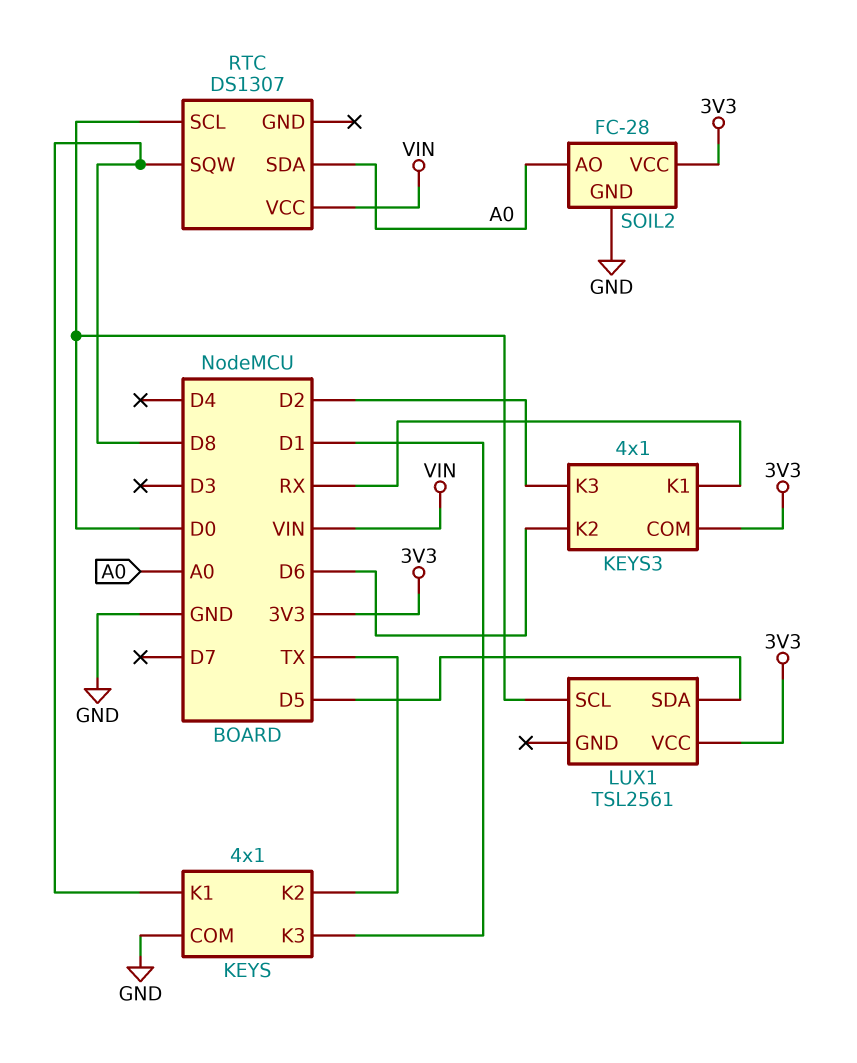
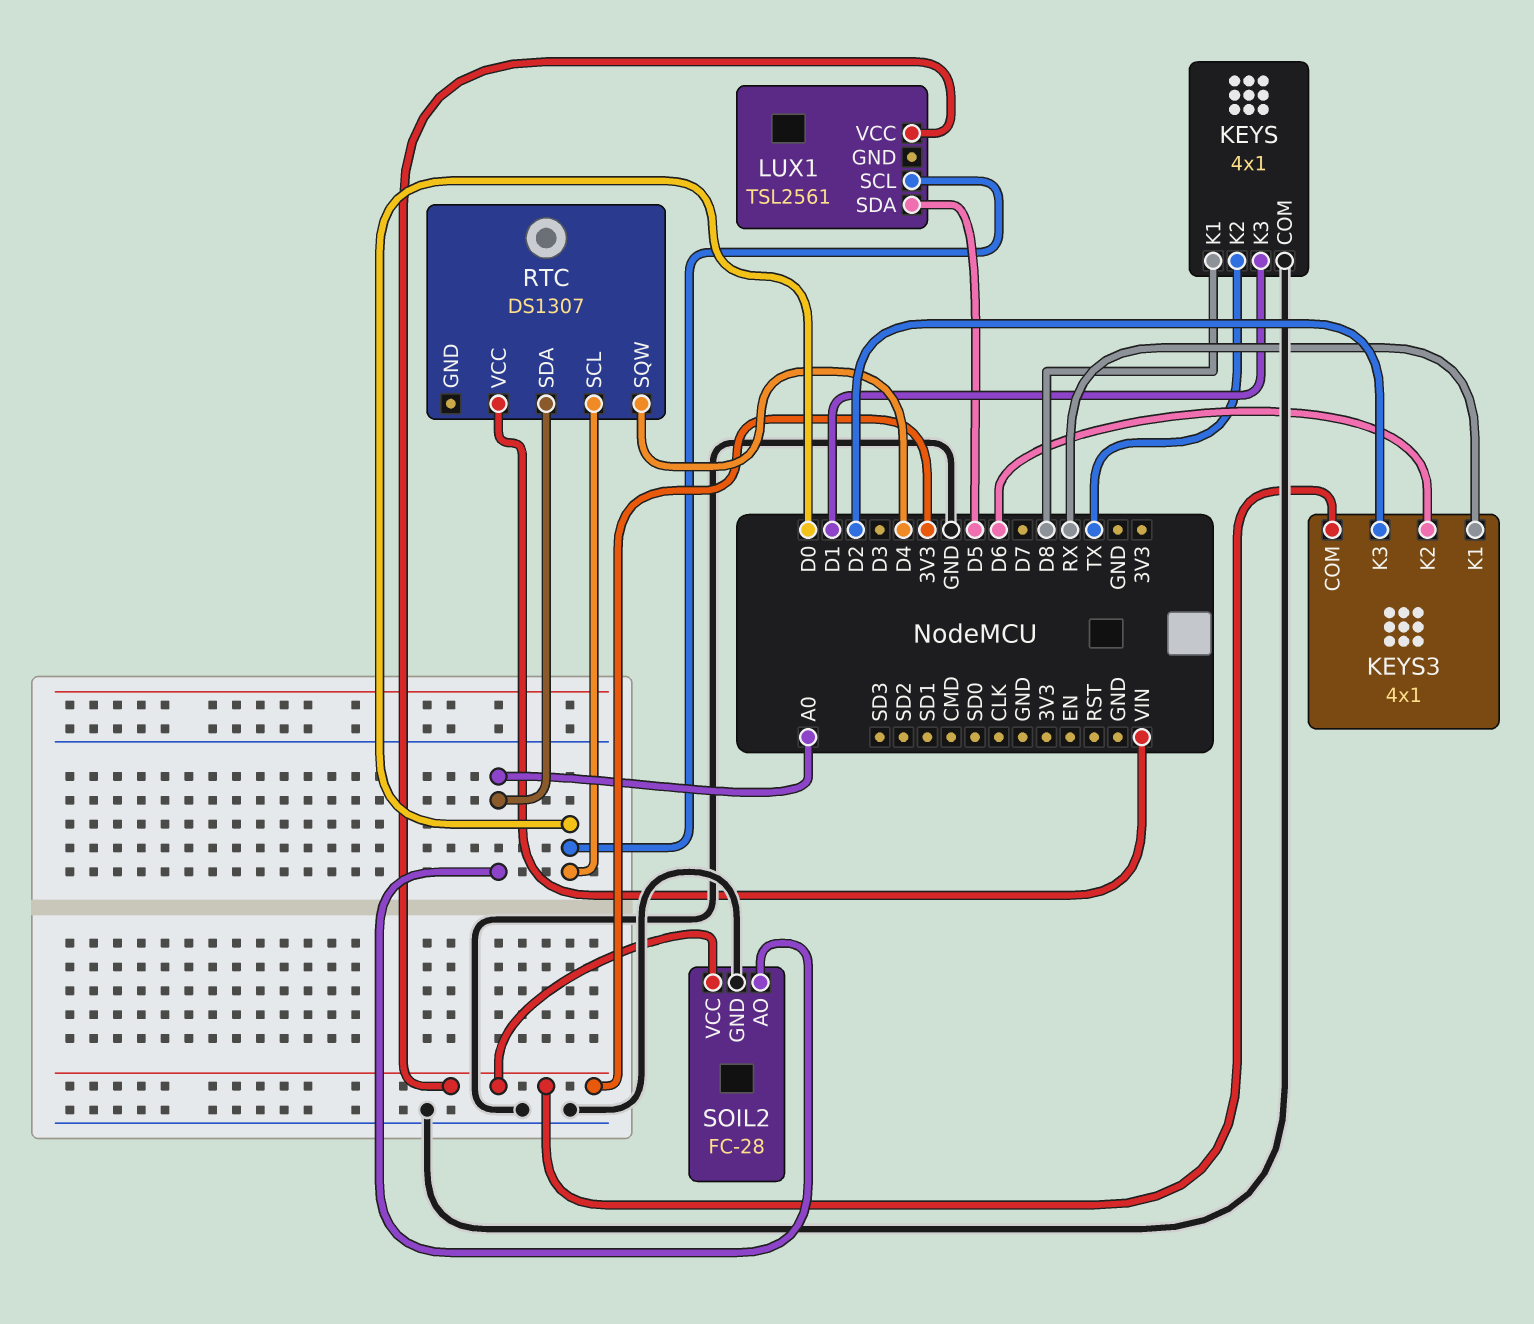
RTC pin SQW: D8 -> D4

